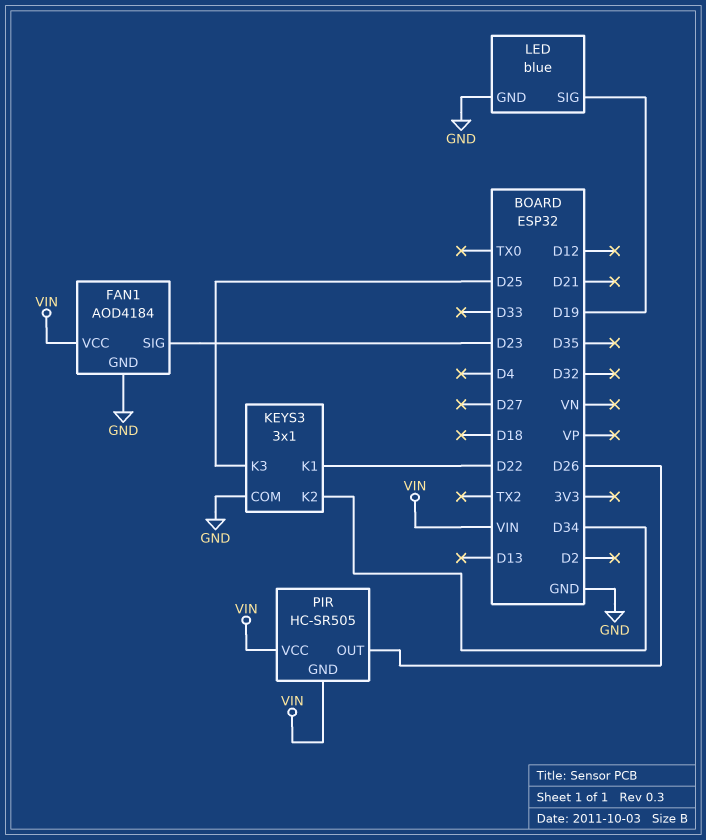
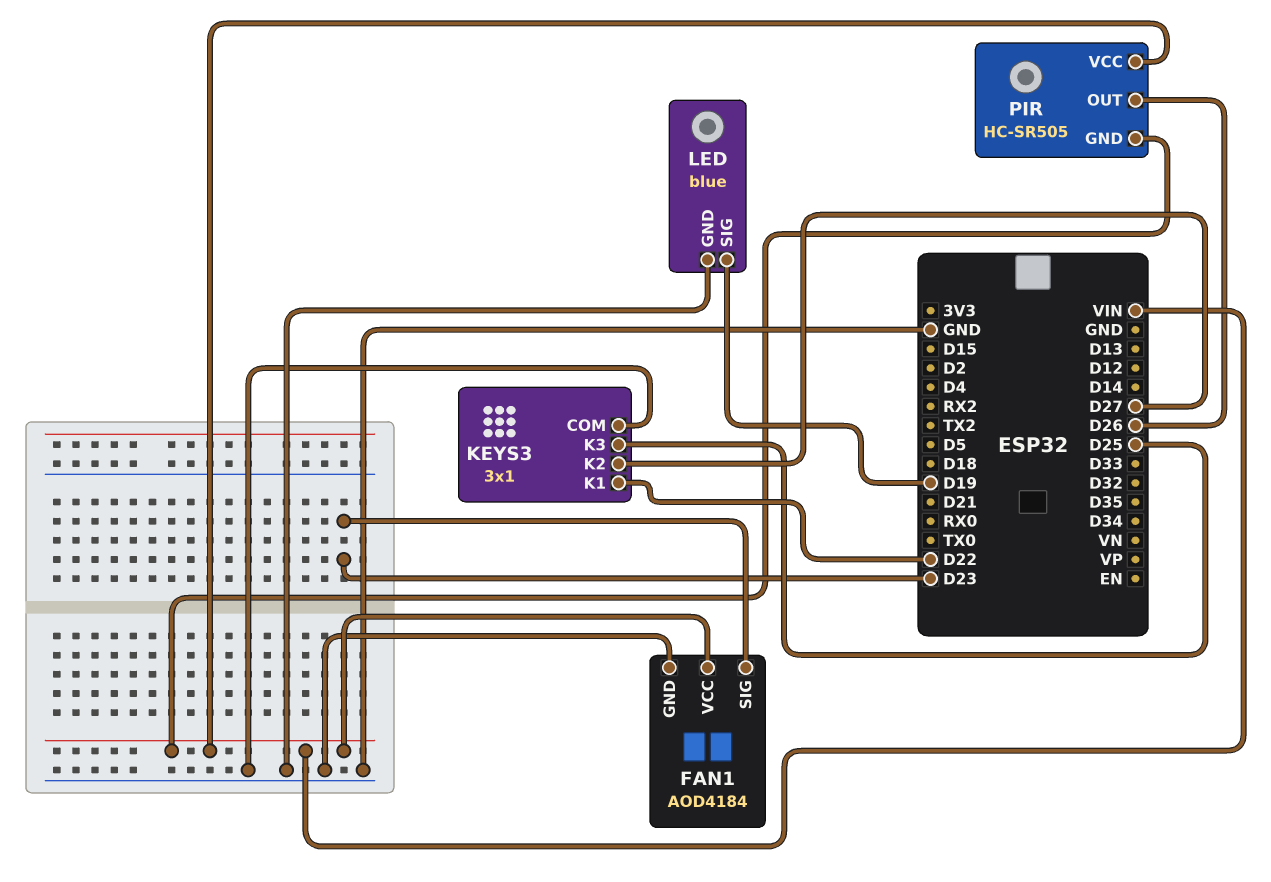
KEYS3 pin K2: D34 -> D27

